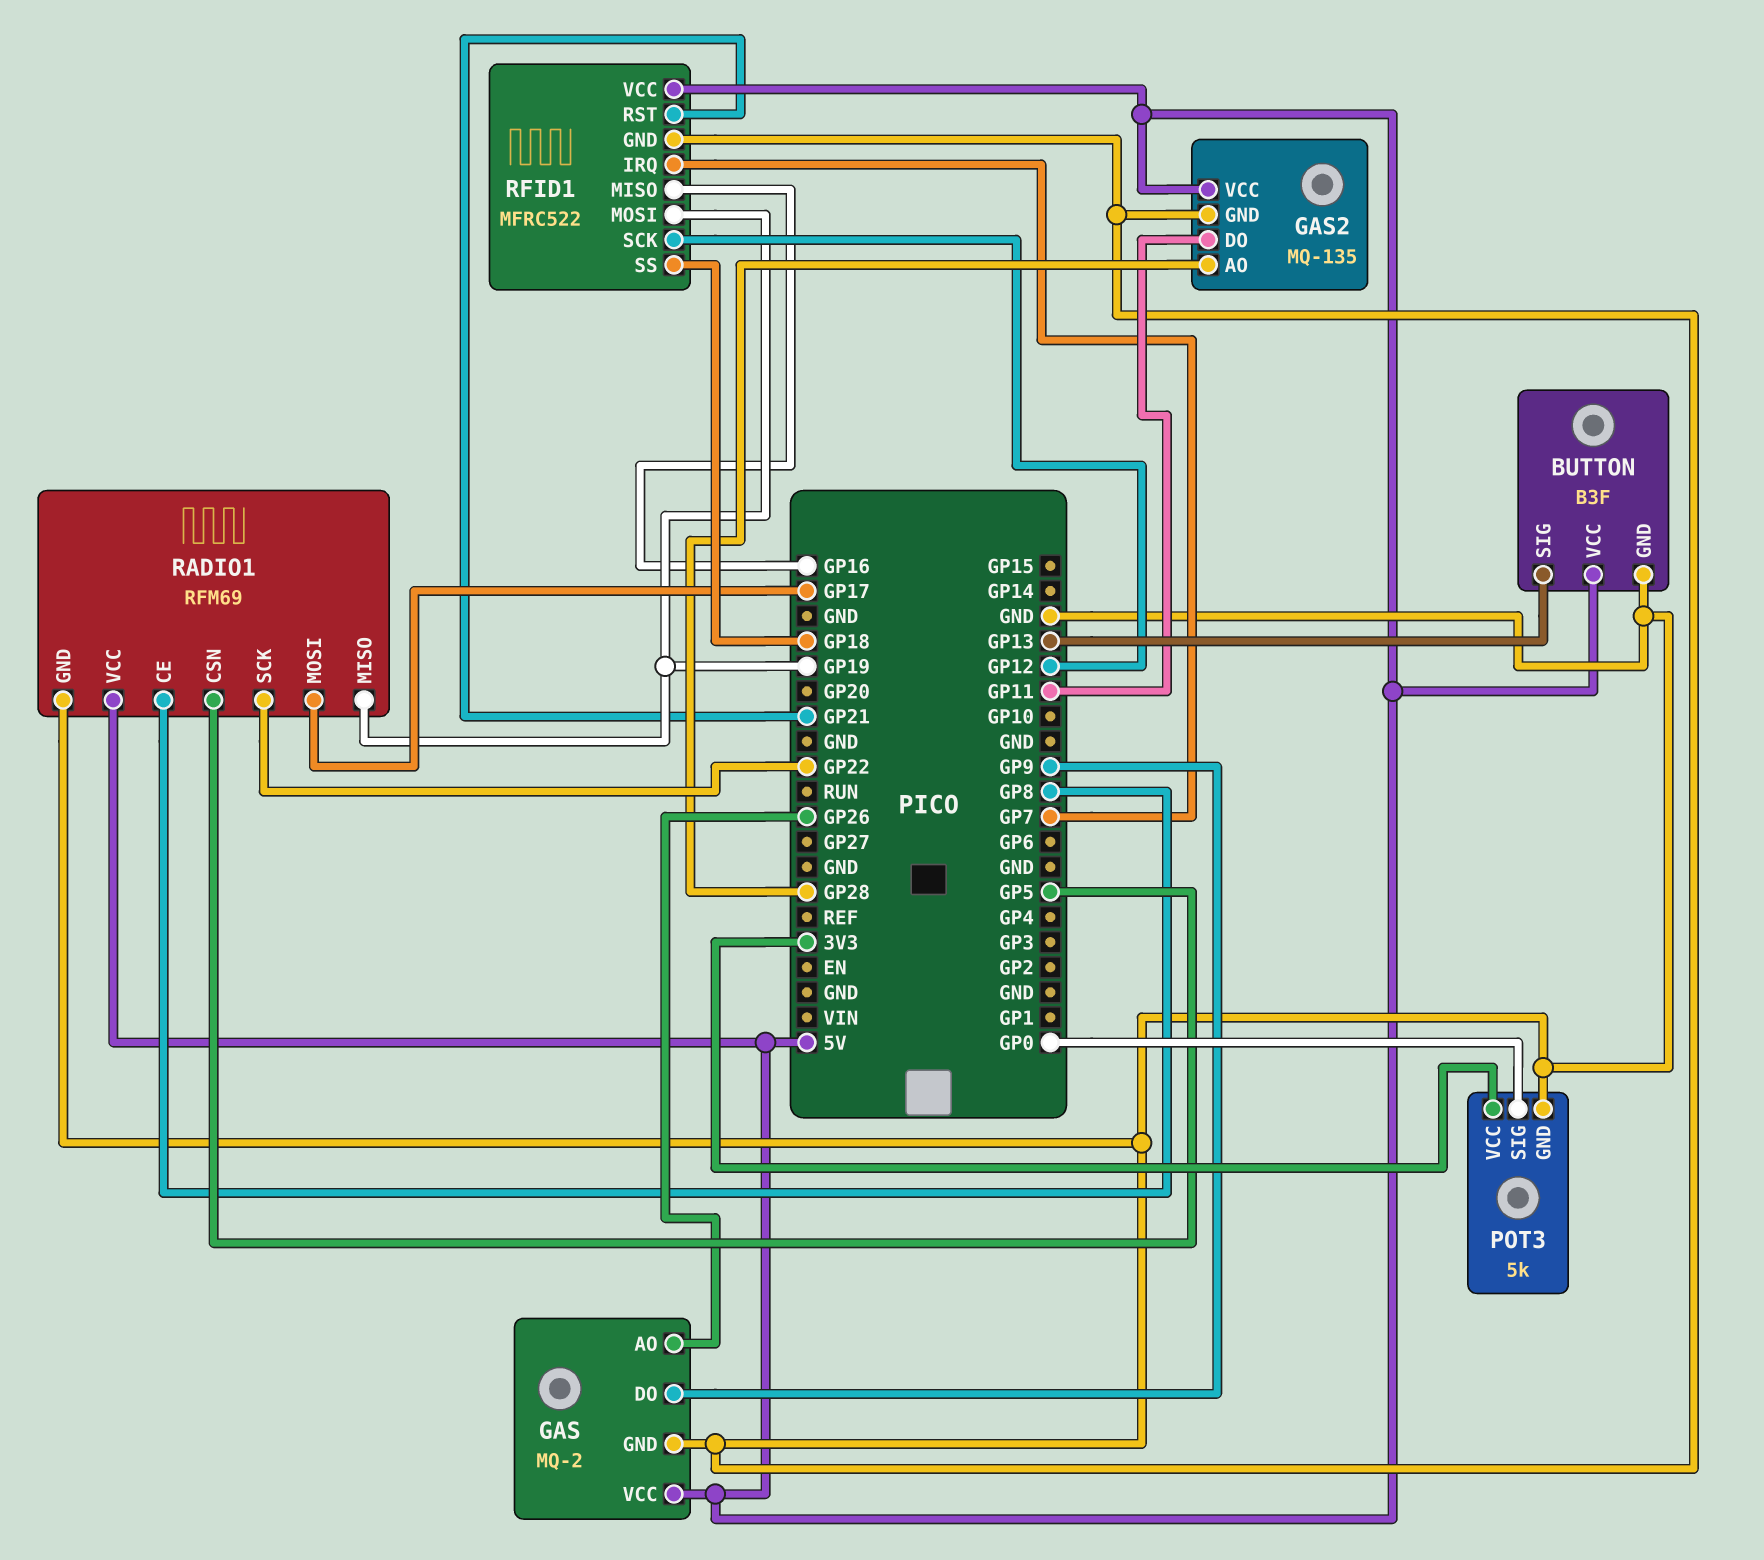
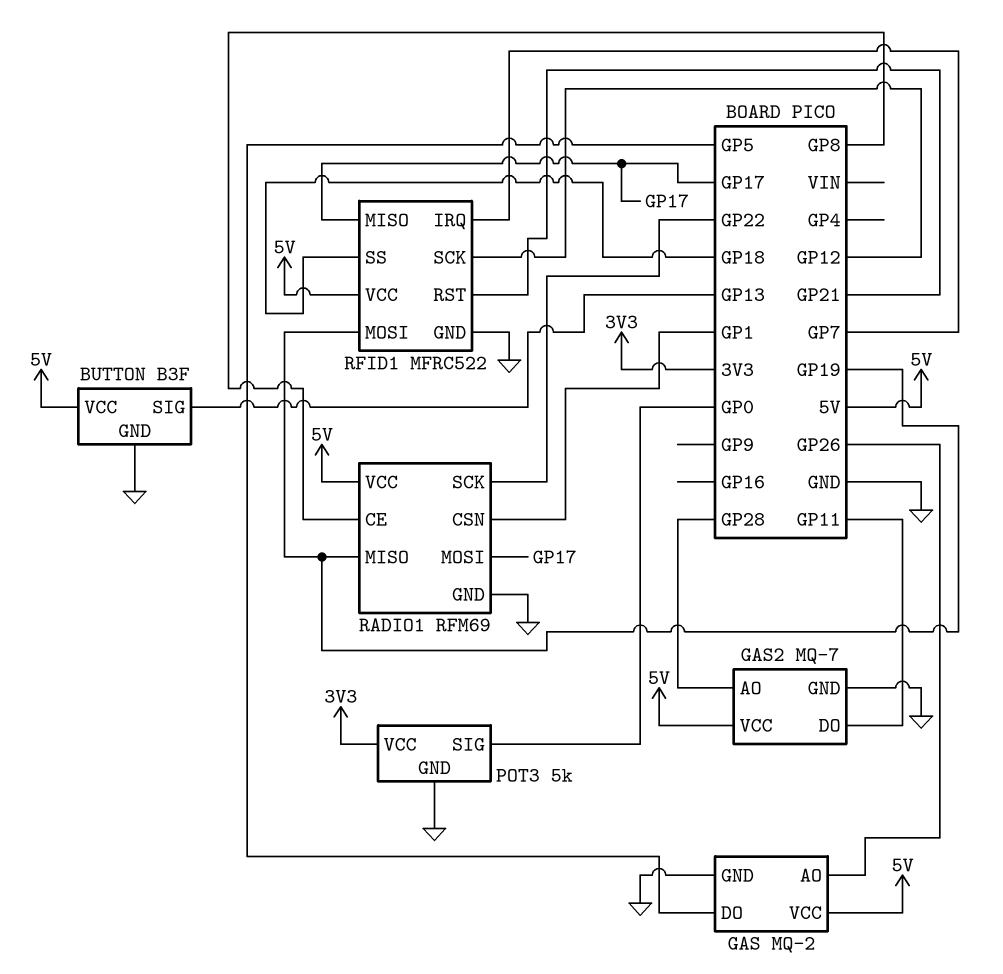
GAS pin DO: GP9 -> GP5
GAS2: MQ-135 -> MQ-7
RADIO1 pin CSN: GP5 -> GP1
RFID1 pin MISO: GP16 -> GP17

